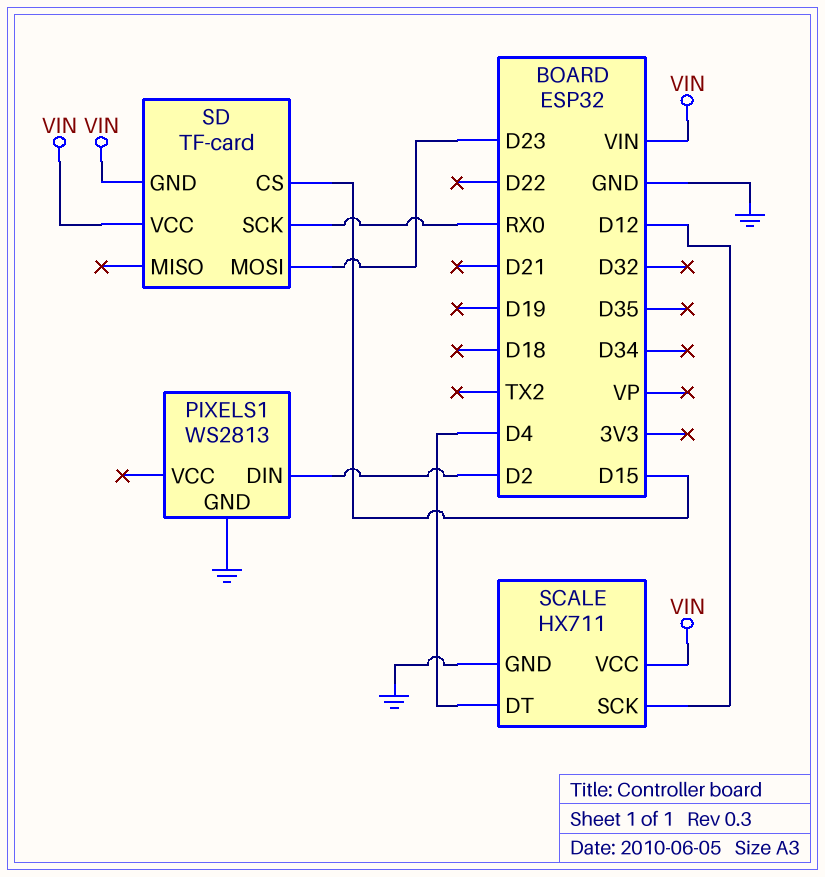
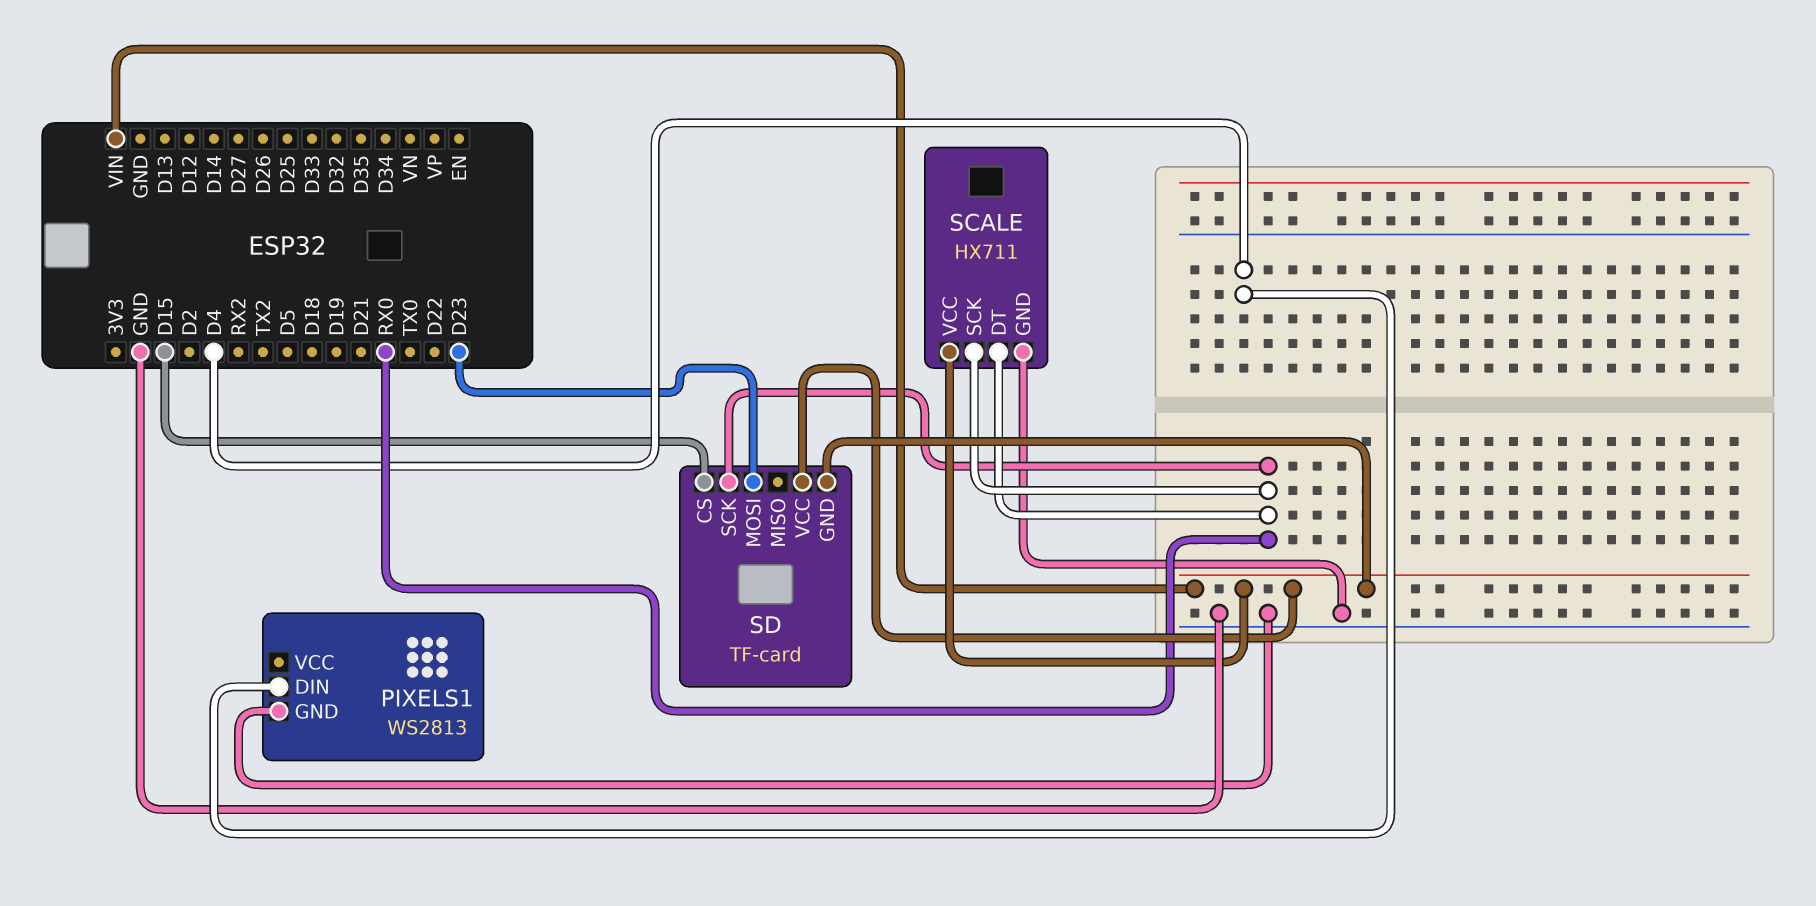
PIXELS1 pin DIN: D2 -> D4
SCALE pin DT: D4 -> RX0
SCALE pin SCK: D12 -> RX0

